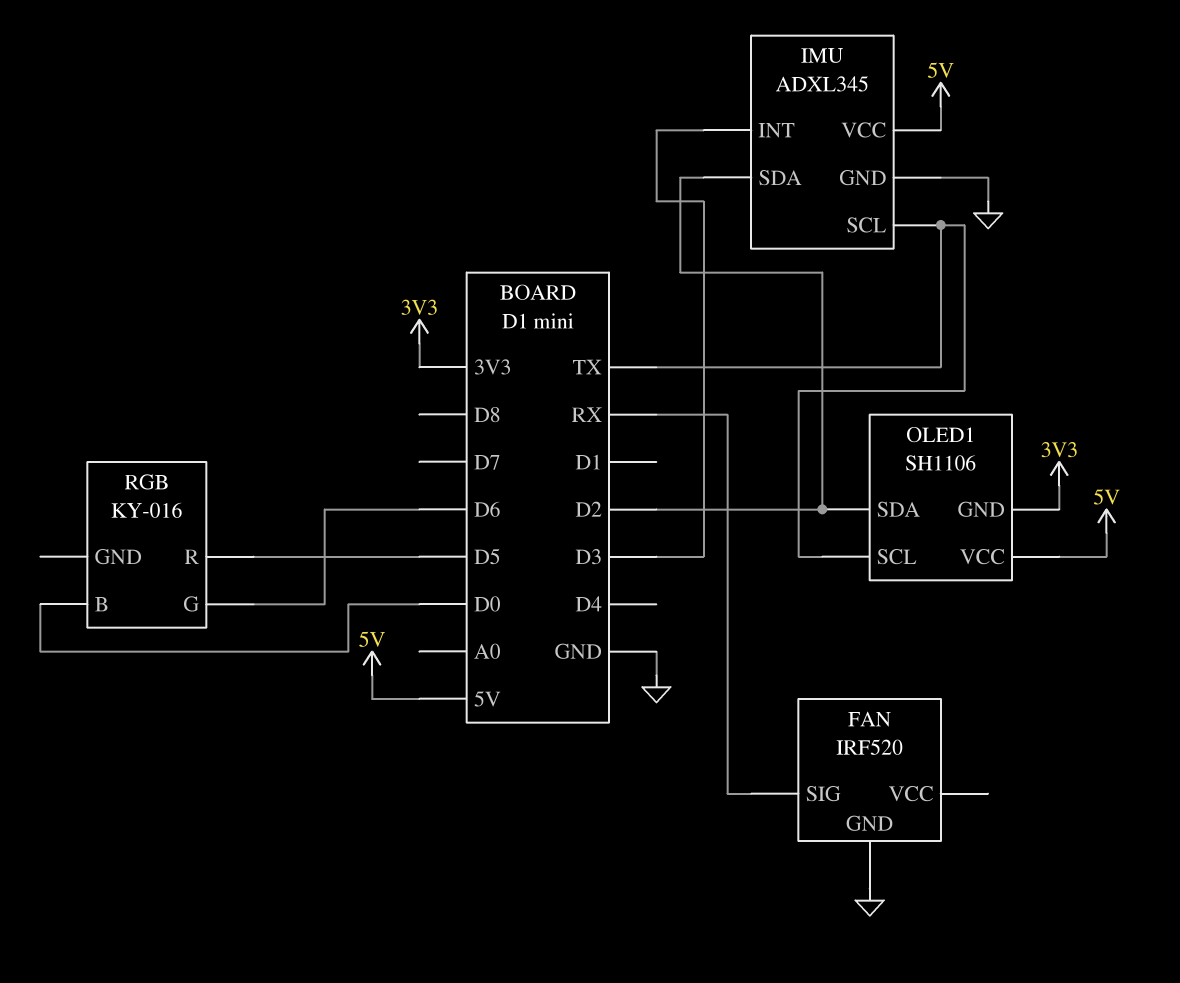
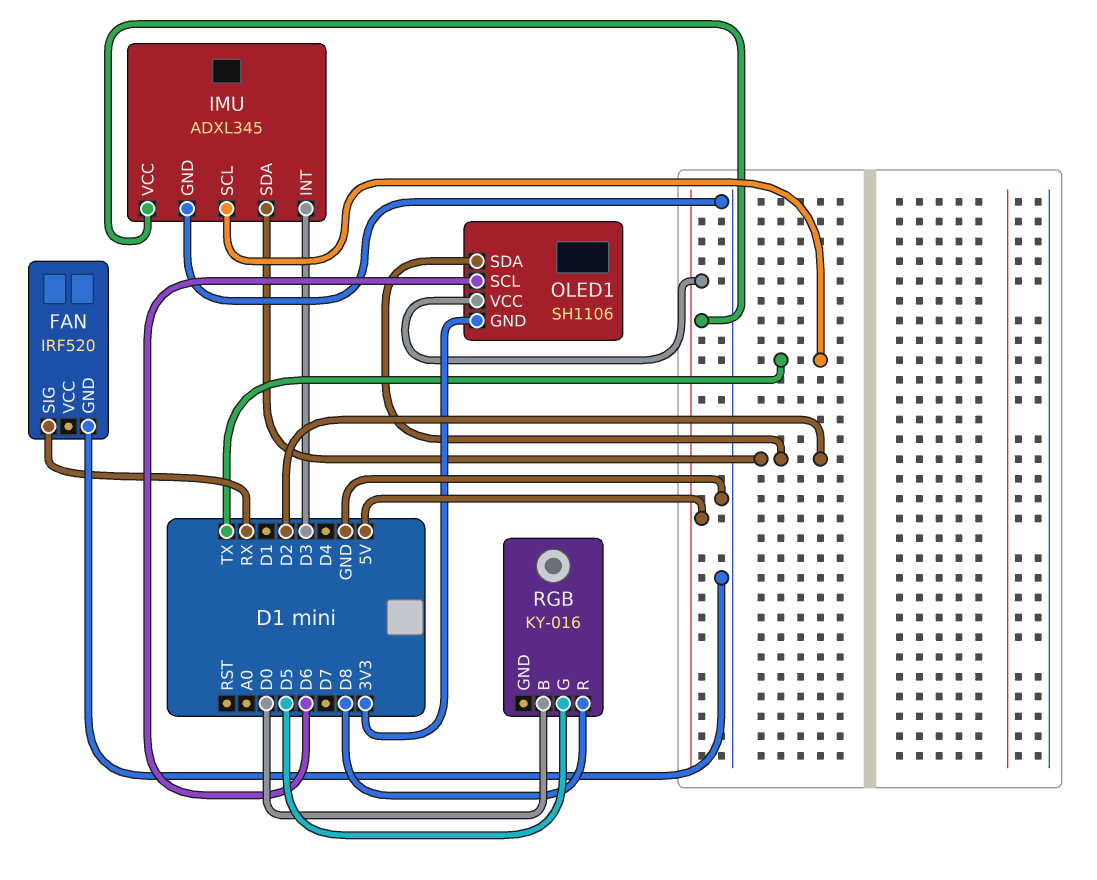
OLED1 pin SCL: TX -> D6
RGB pin G: D6 -> D5
RGB pin R: D5 -> D8

